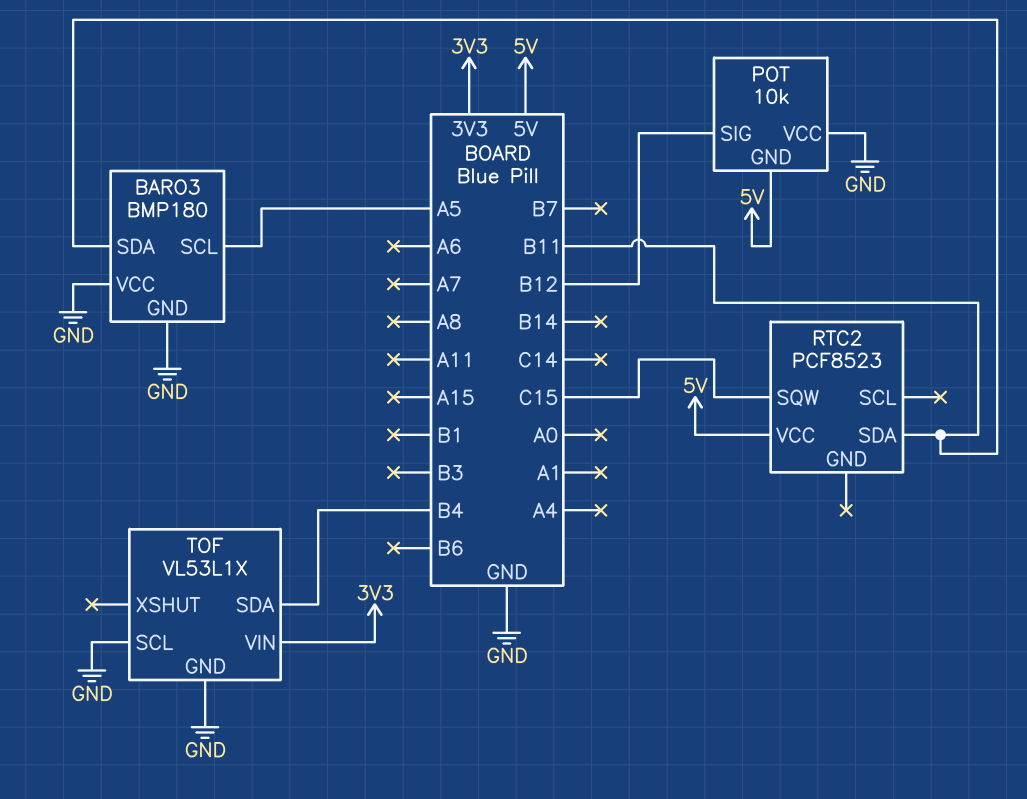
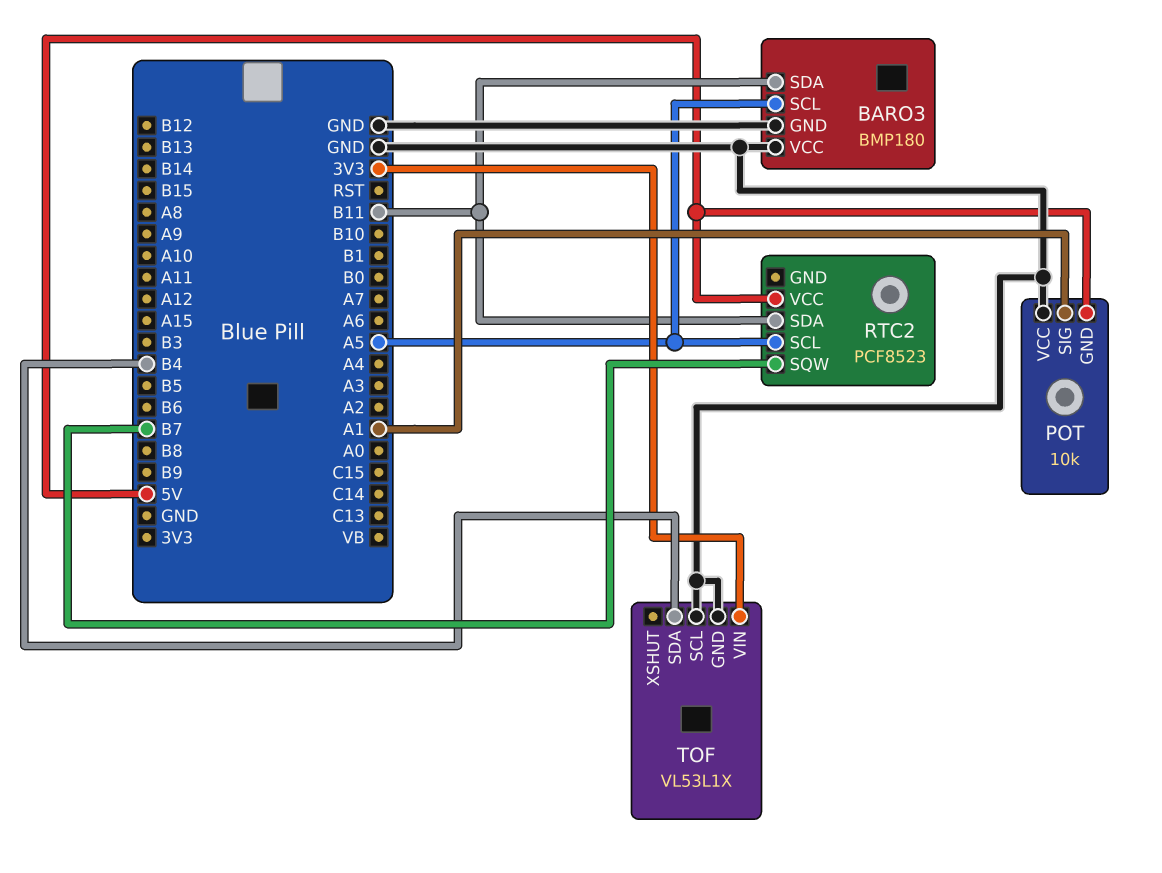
POT pin SIG: B12 -> A1
RTC2 pin SCL: none -> A5
RTC2 pin SQW: C15 -> B7

